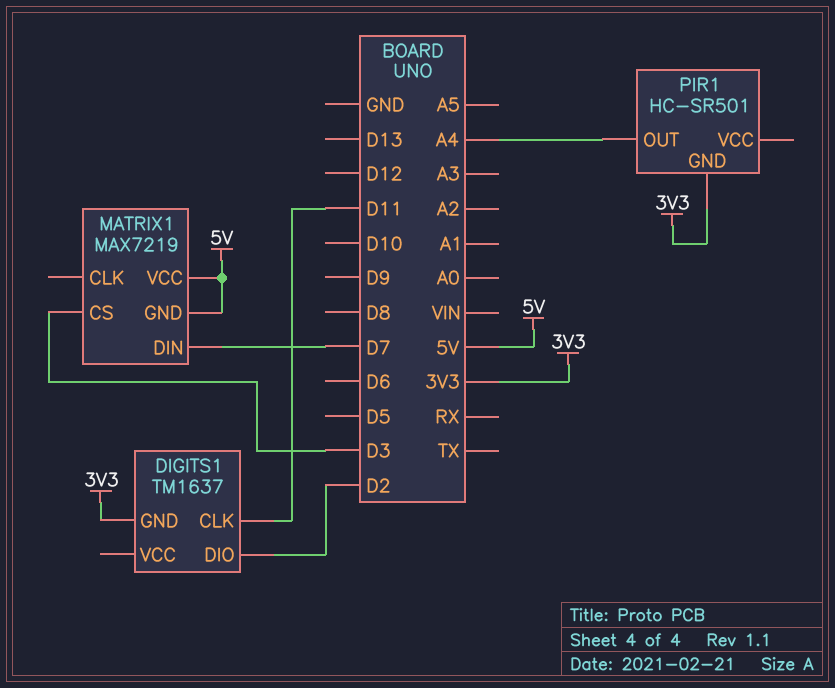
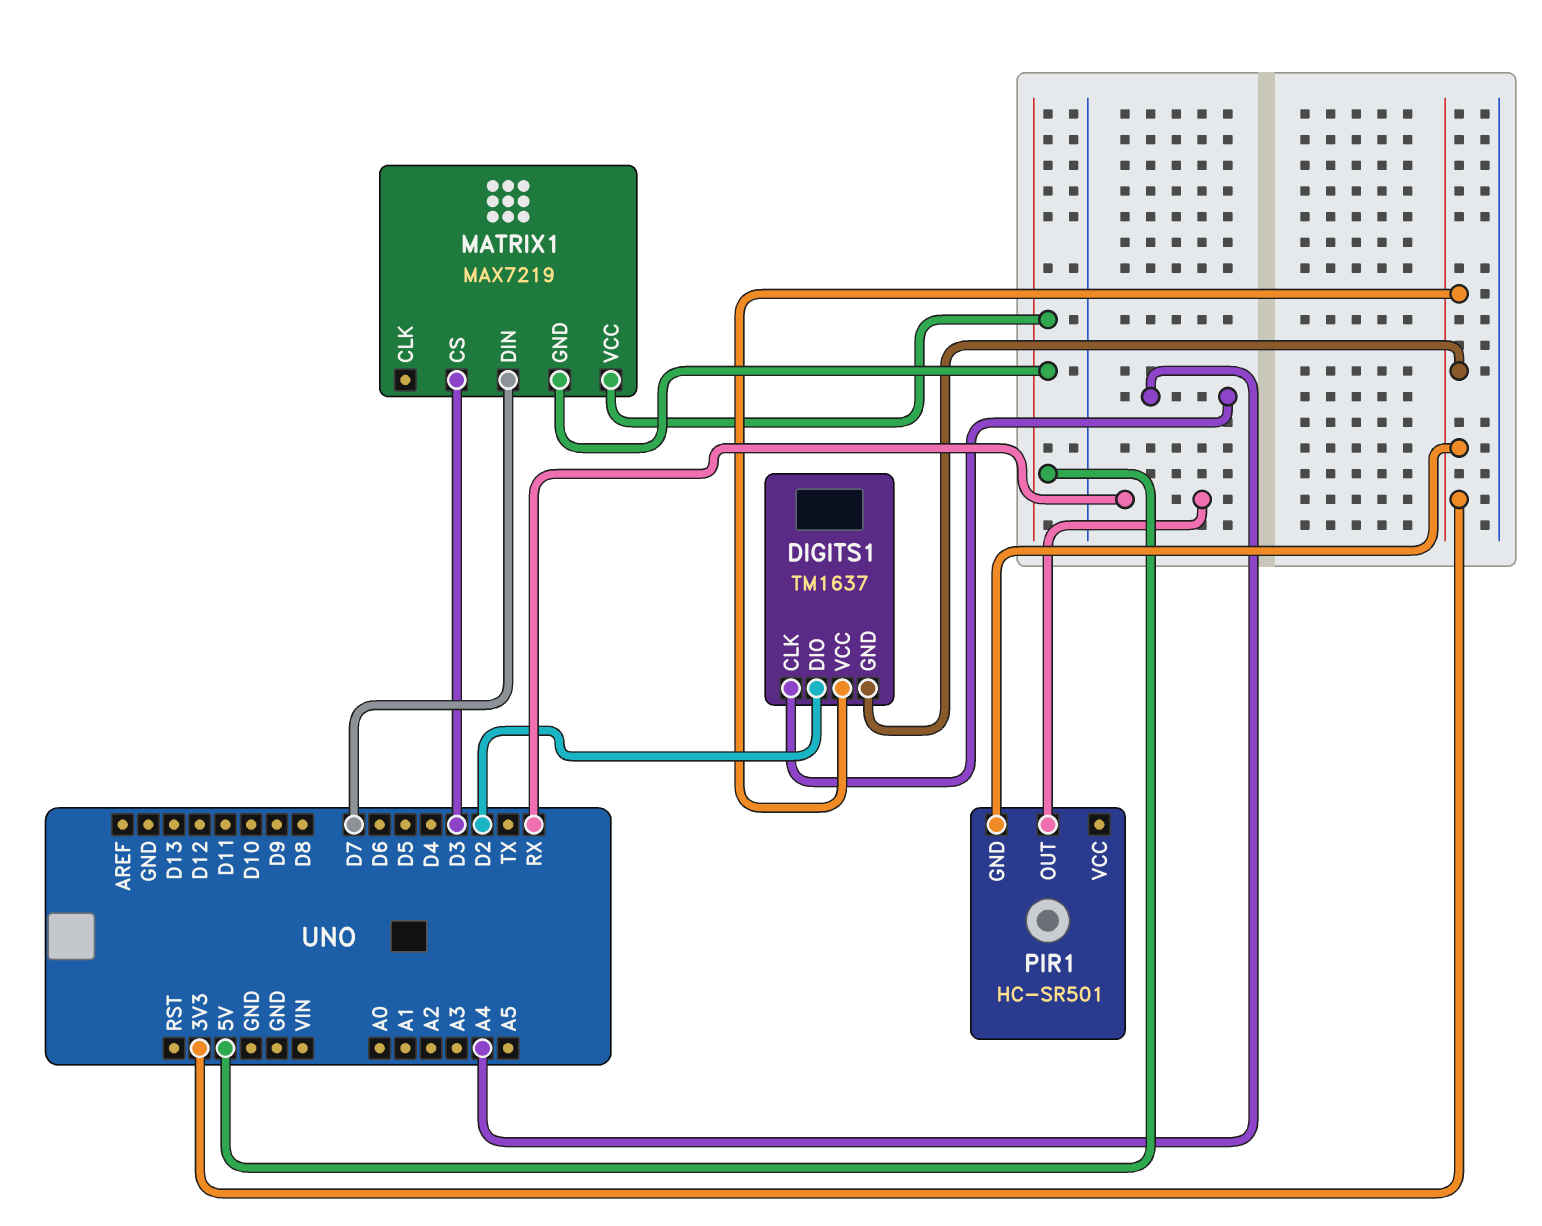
DIGITS1 pin CLK: D11 -> A4
DIGITS1 pin VCC: none -> 3V3
PIR1 pin OUT: A4 -> RX

